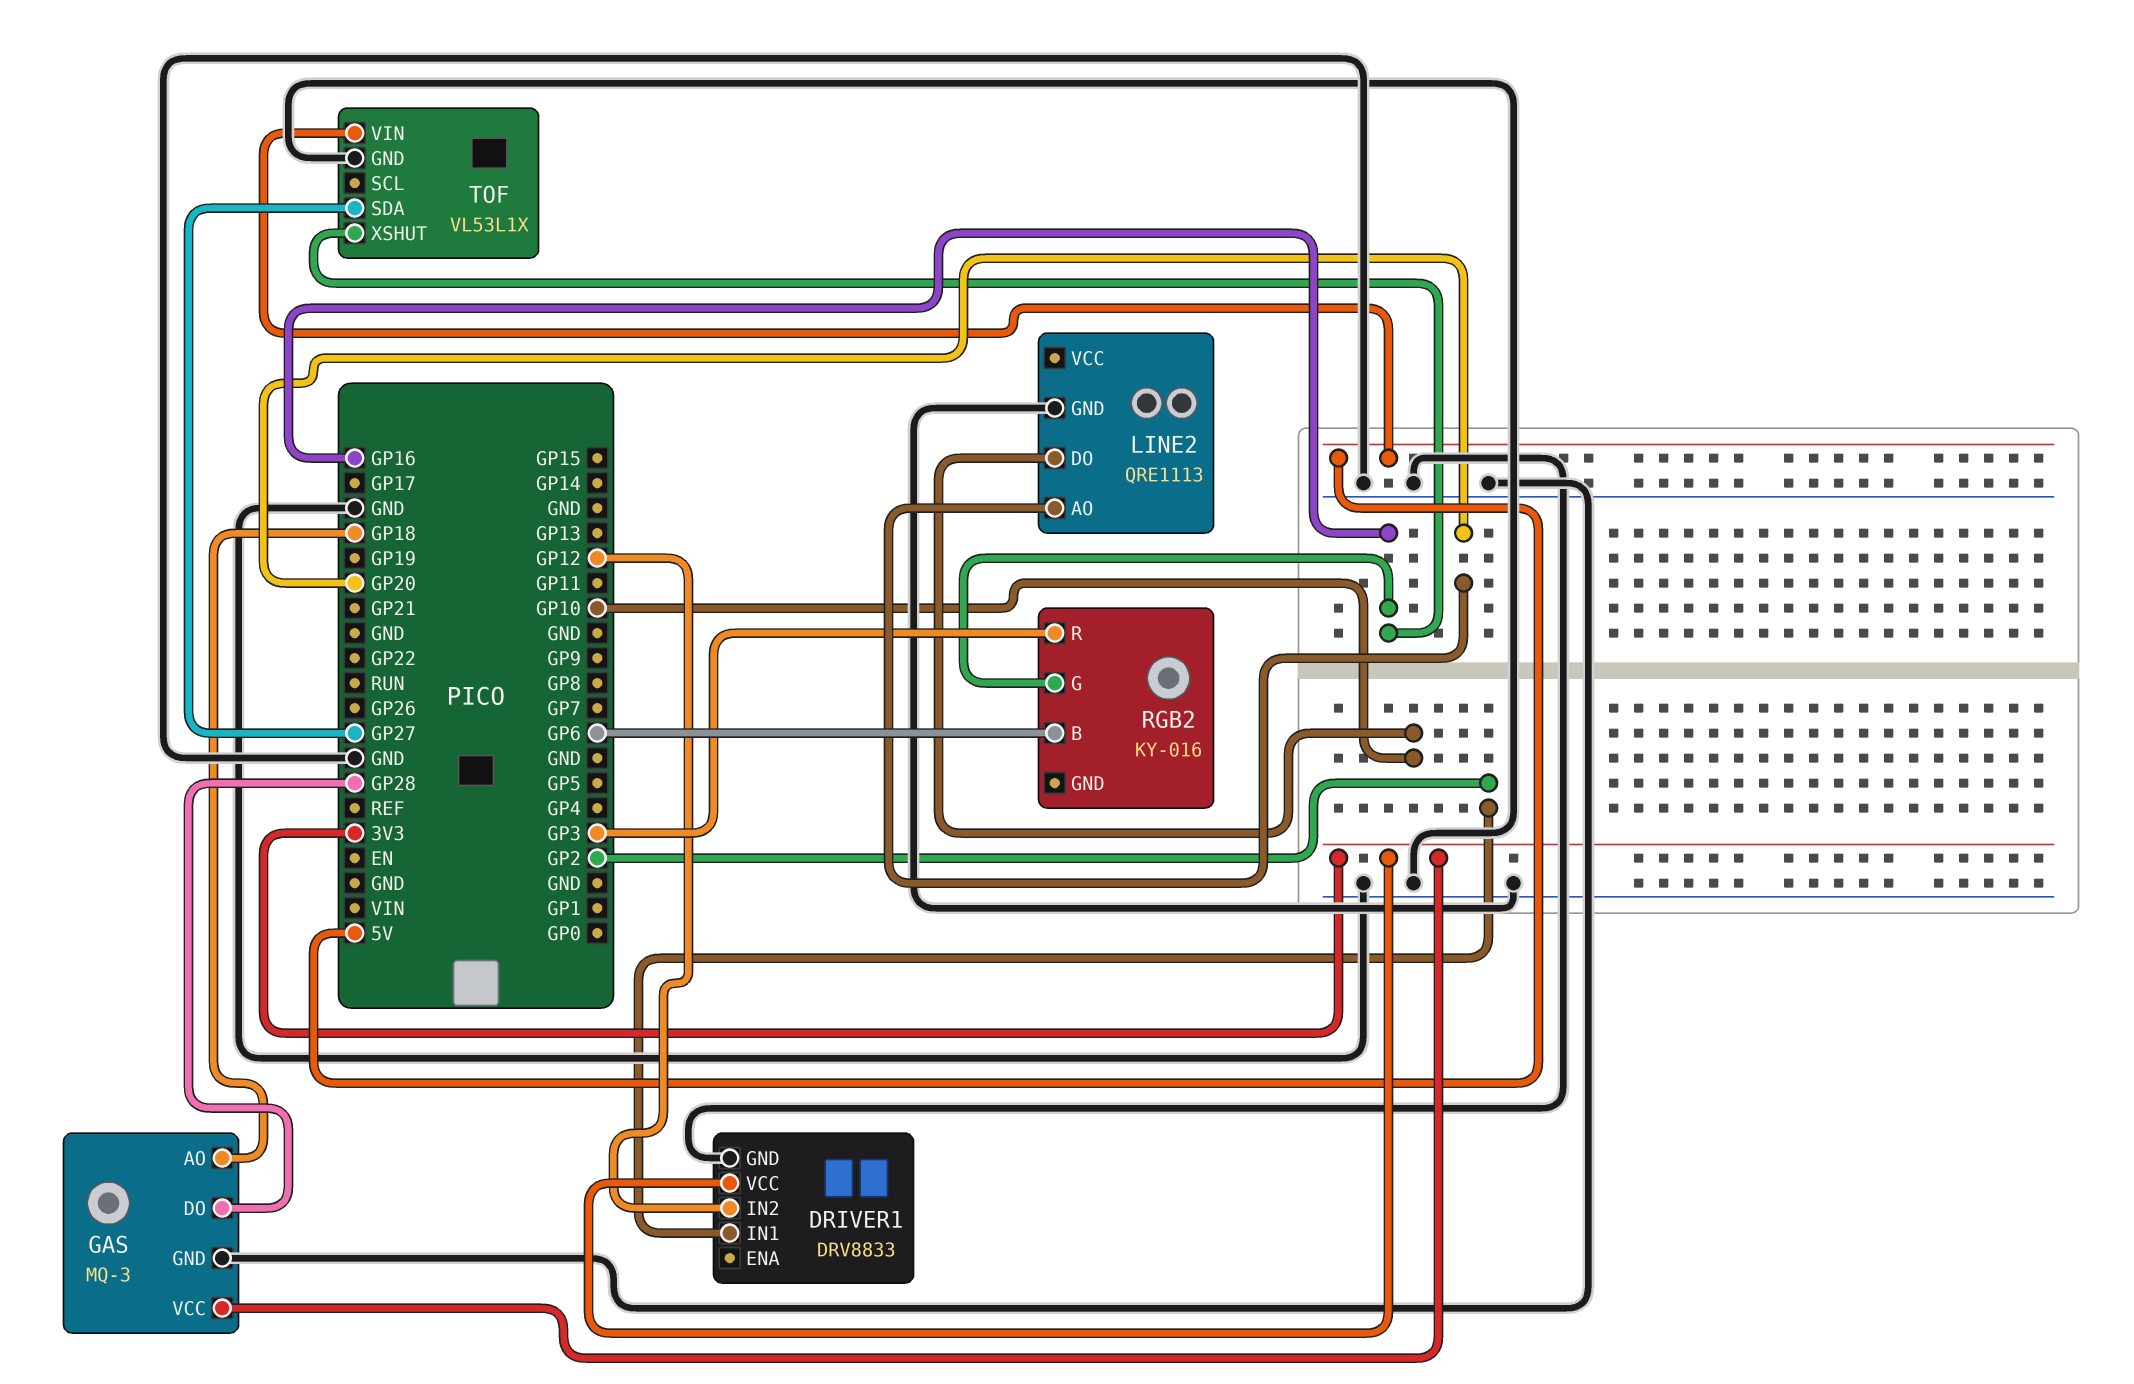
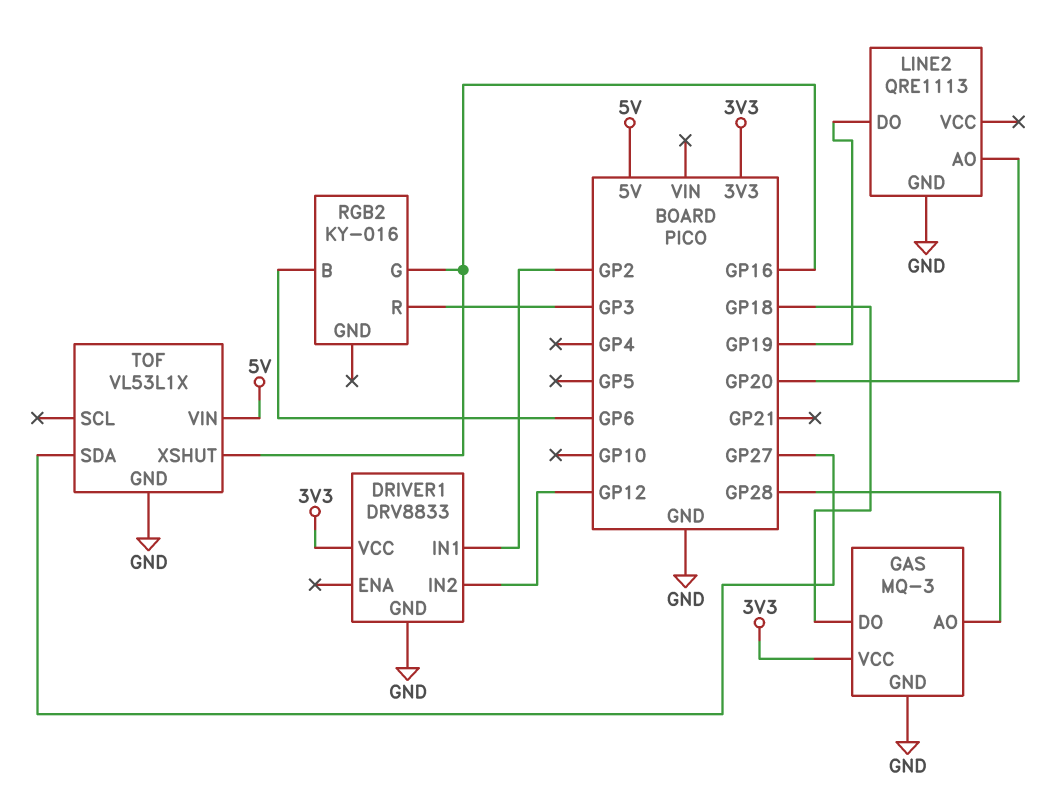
GAS pin AO: GP18 -> GP28
GAS pin DO: GP28 -> GP18
LINE2 pin DO: GP10 -> GP19

